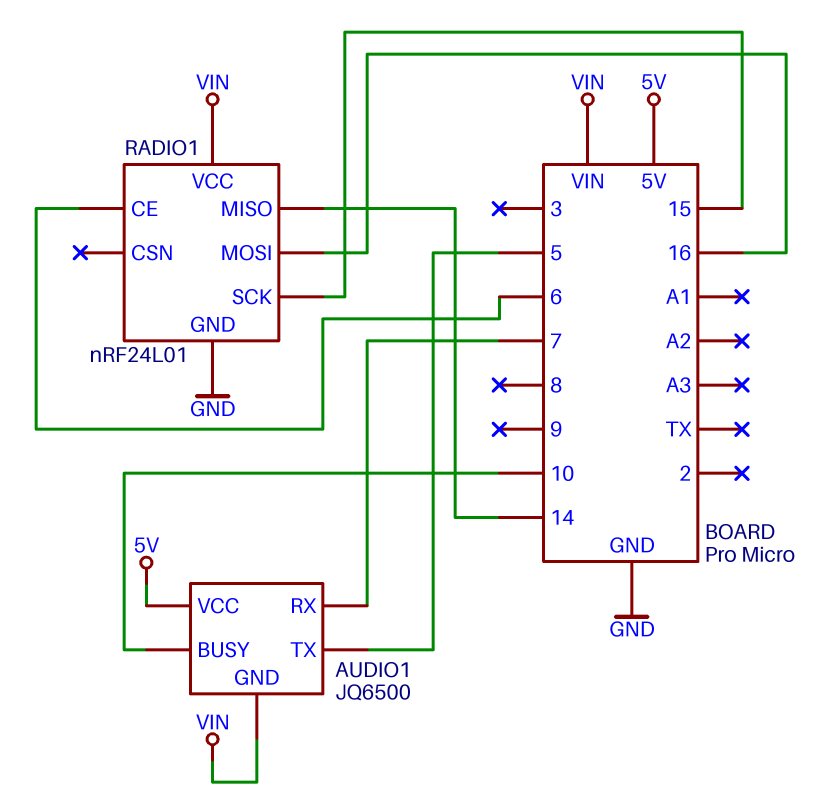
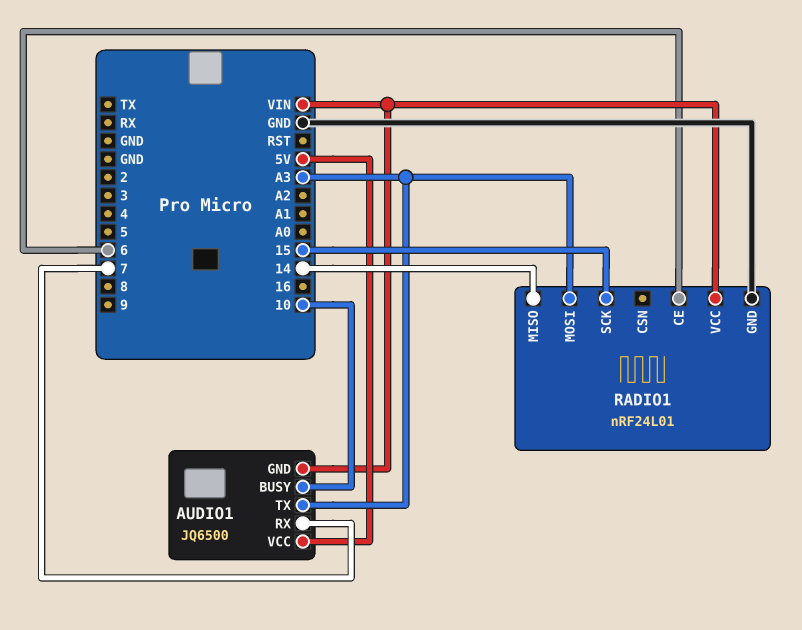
AUDIO1 pin TX: 5 -> A3
RADIO1 pin MOSI: 16 -> A3

